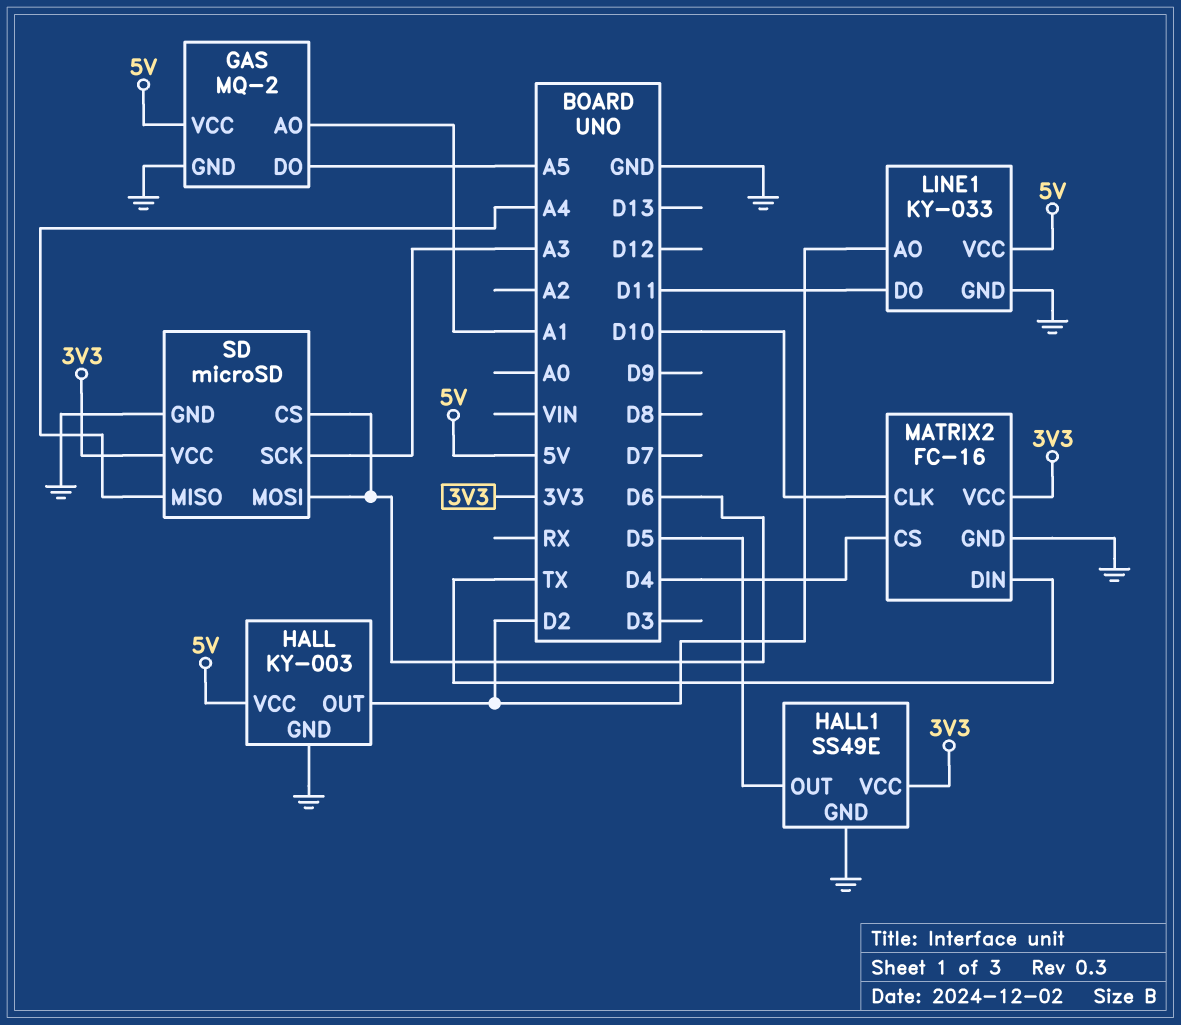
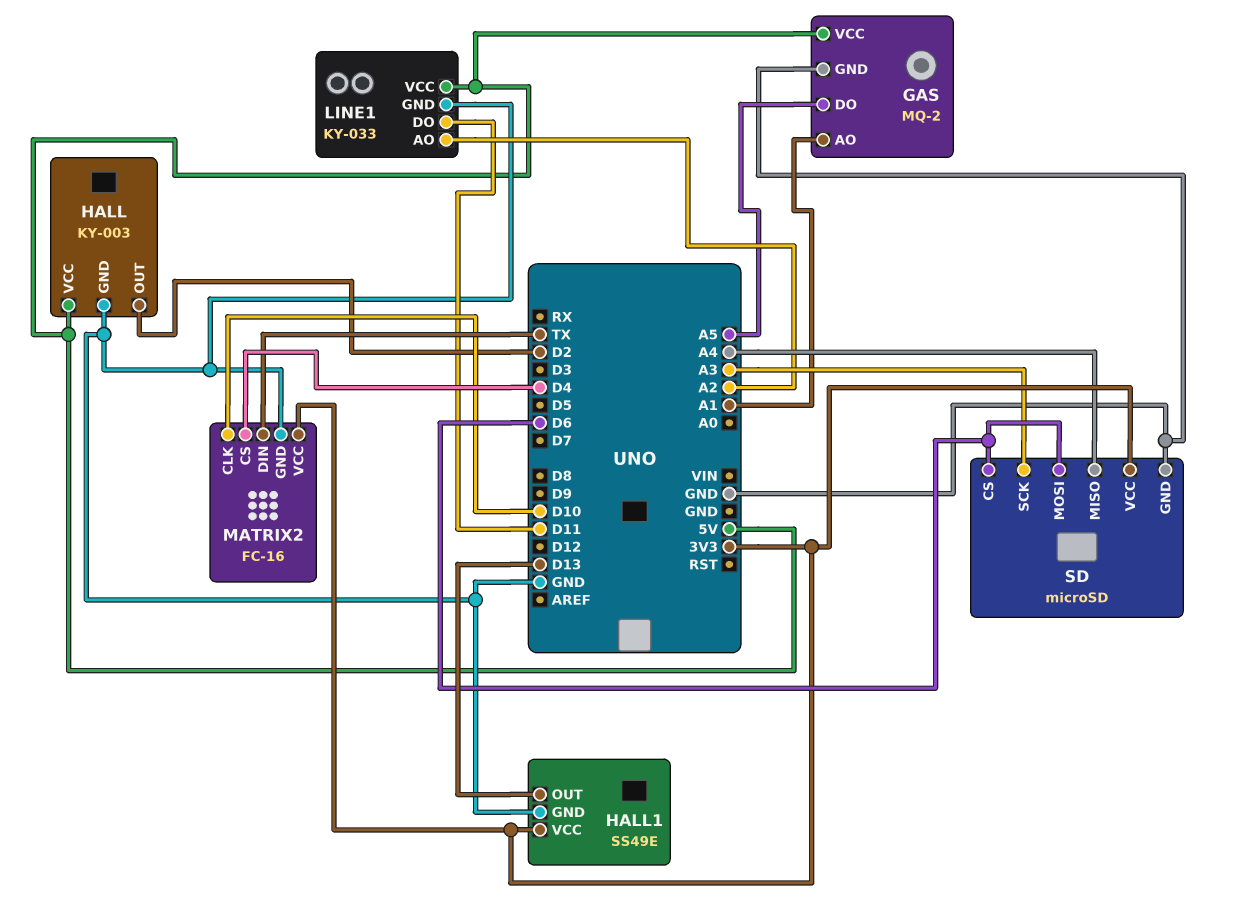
HALL1 pin OUT: D5 -> D13
LINE1 pin AO: D2 -> A2

